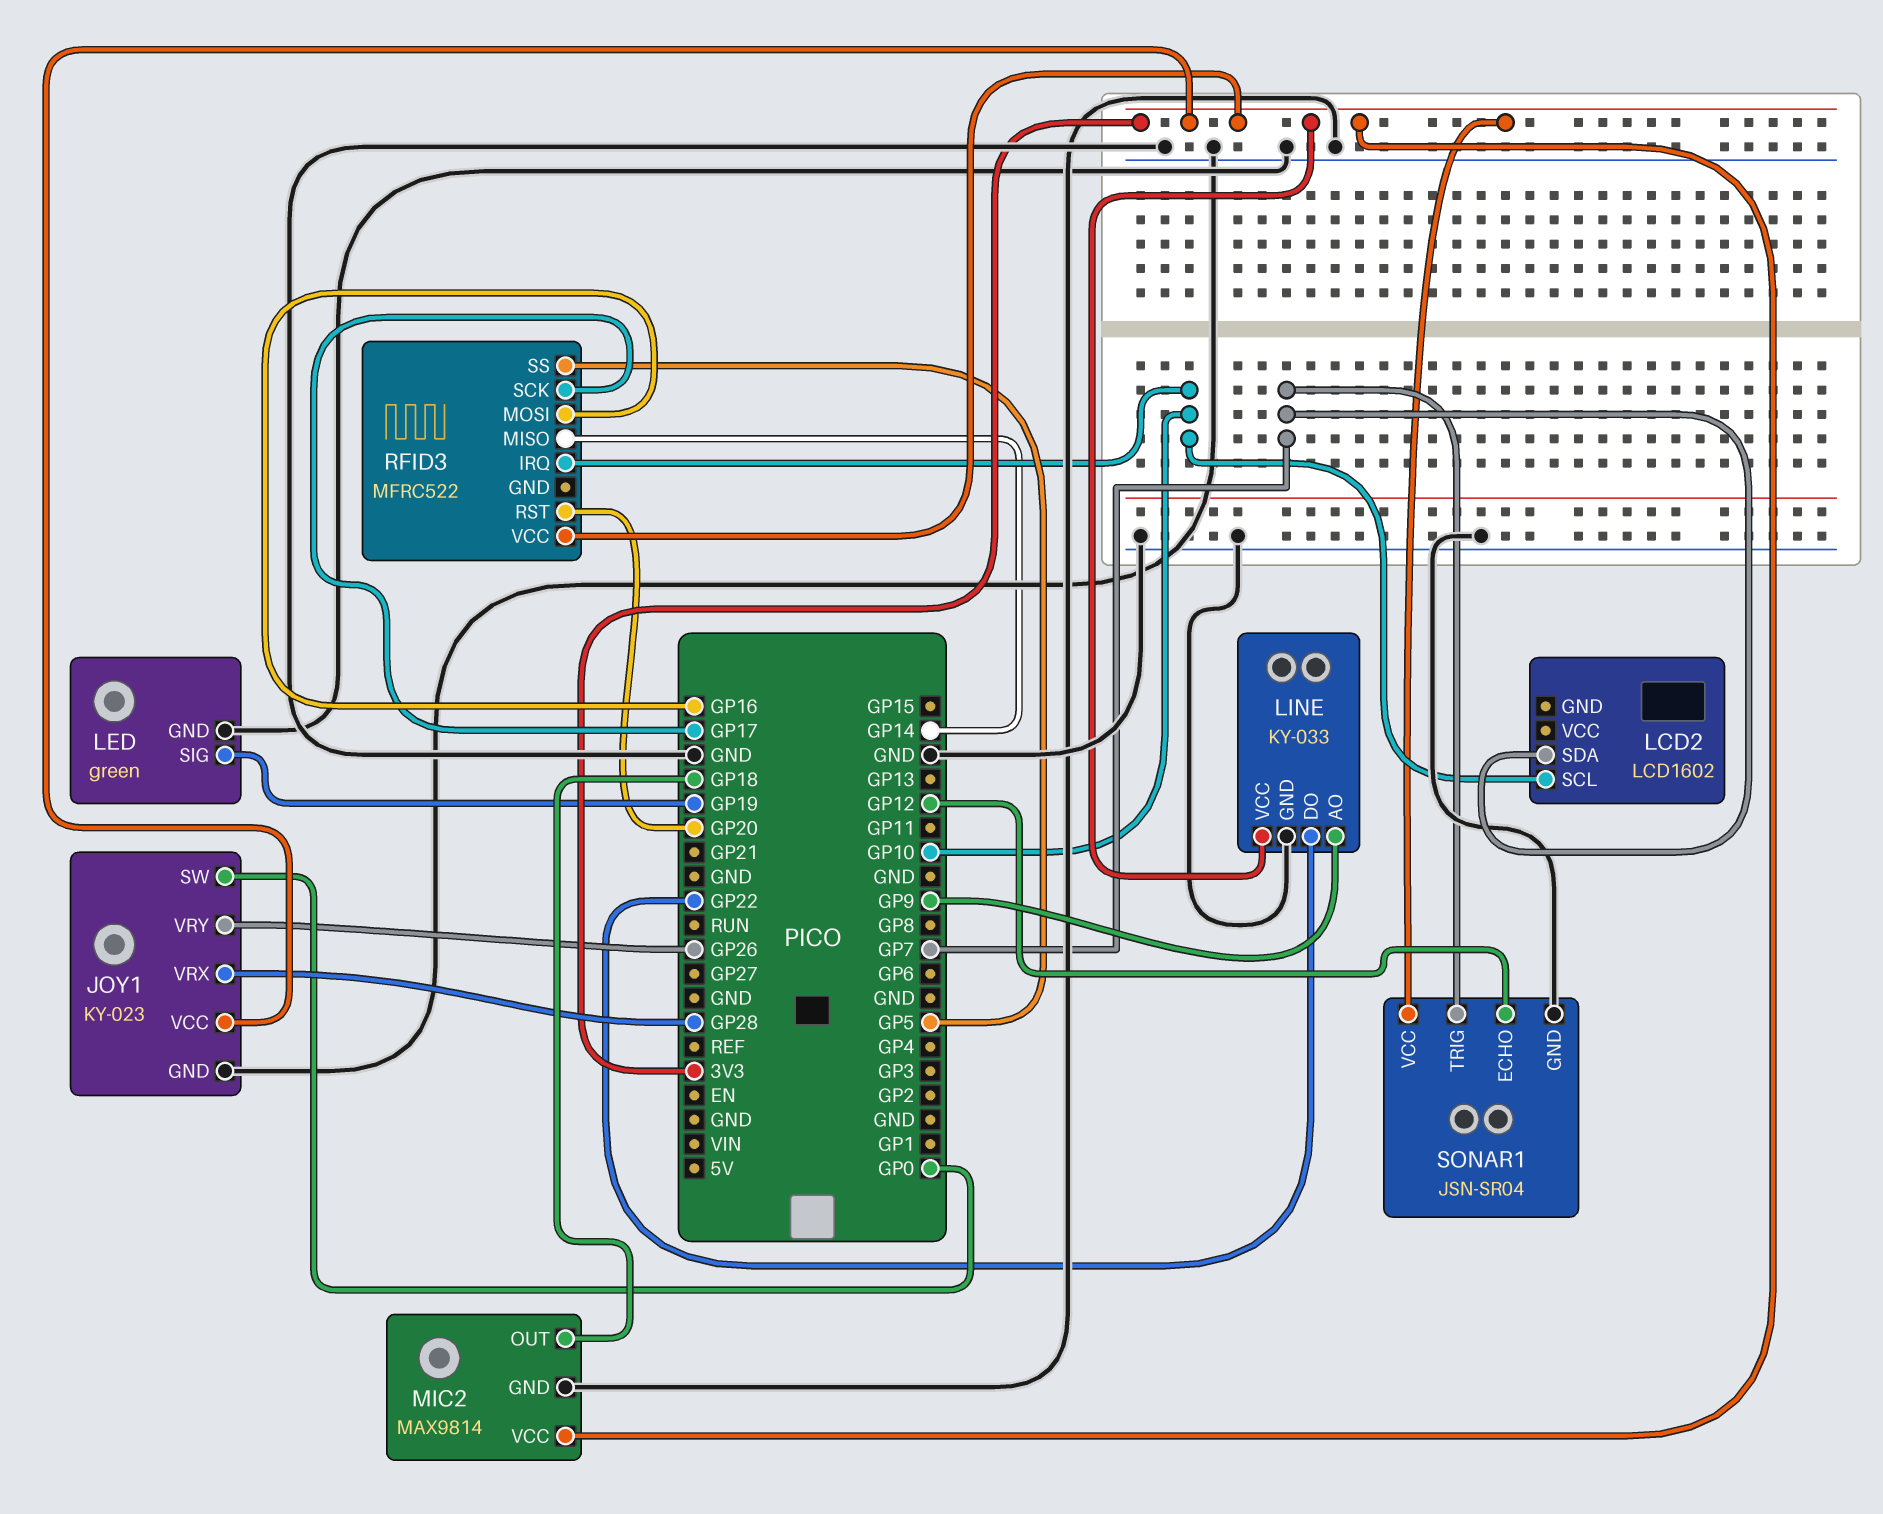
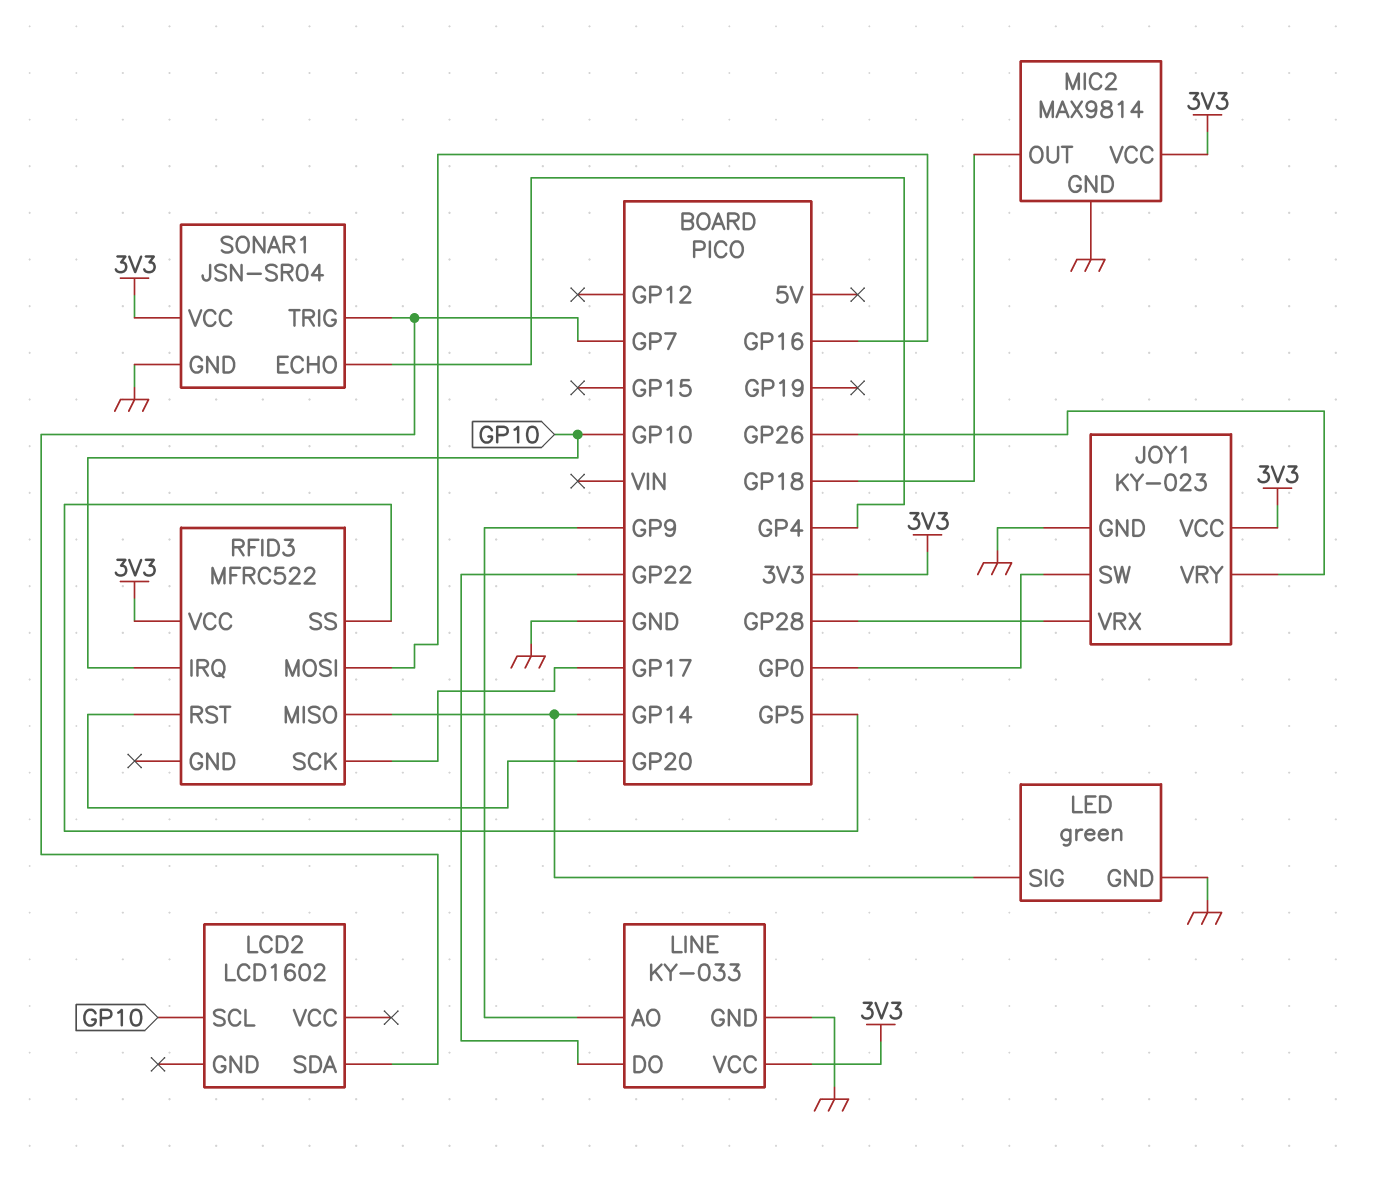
LED pin SIG: GP19 -> GP14
SONAR1 pin ECHO: GP12 -> GP4

